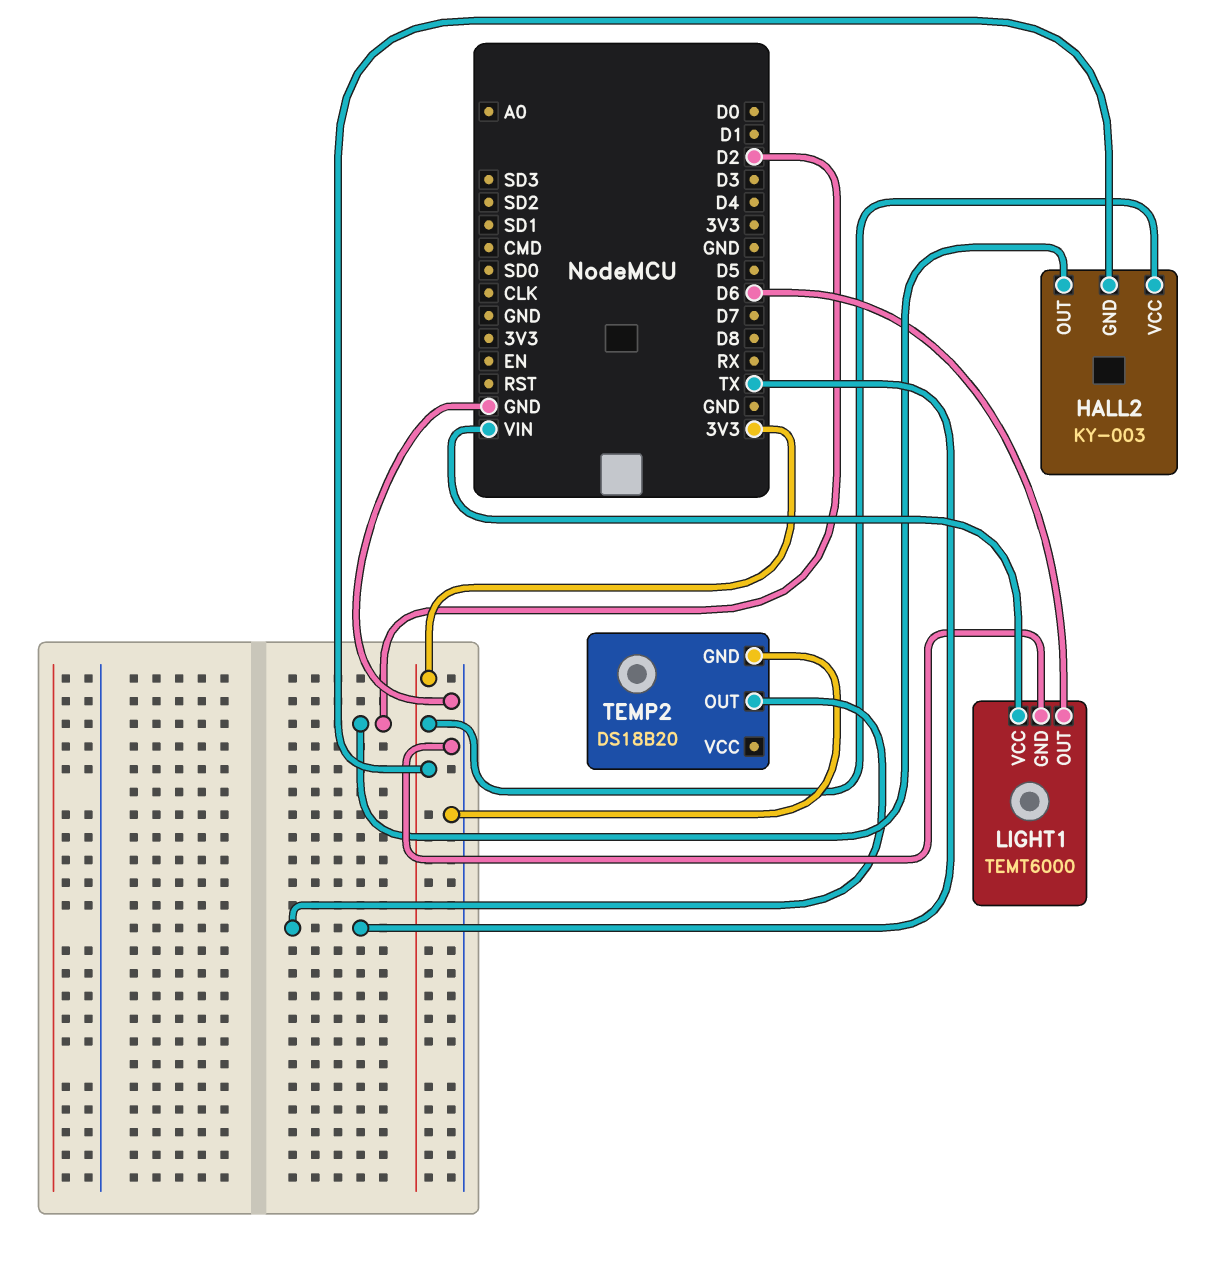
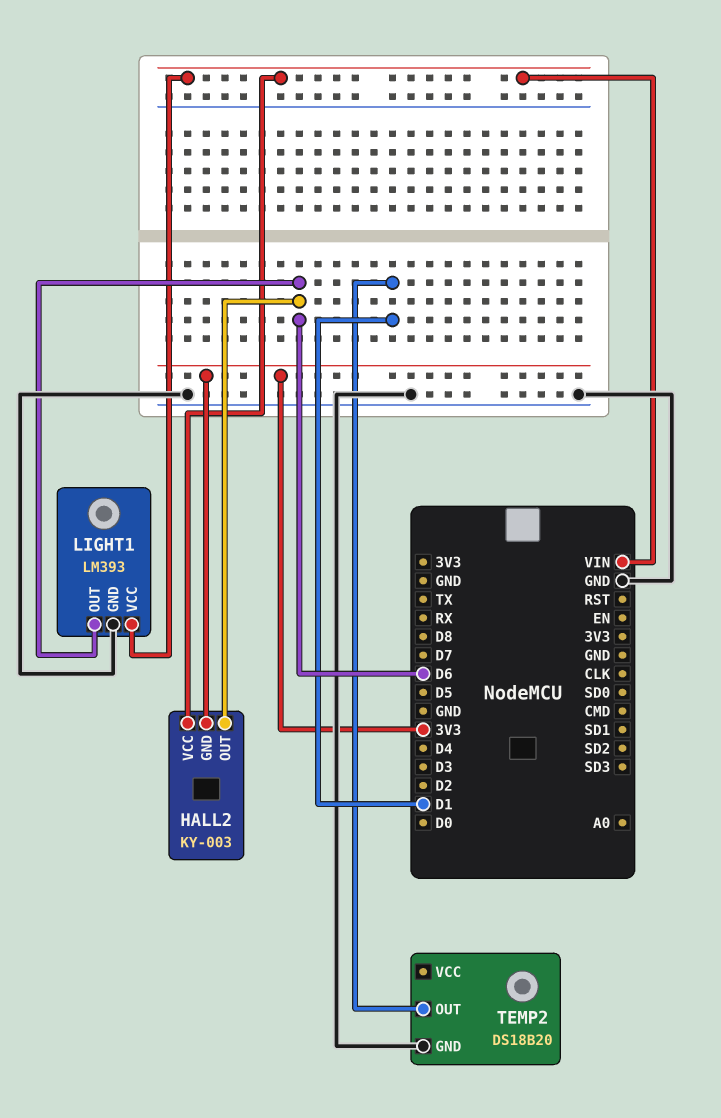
HALL2 pin OUT: D2 -> D6
HALL2 pin VCC: 3V3 -> VIN
LIGHT1: TEMT6000 -> LM393
TEMP2 pin OUT: TX -> D1

